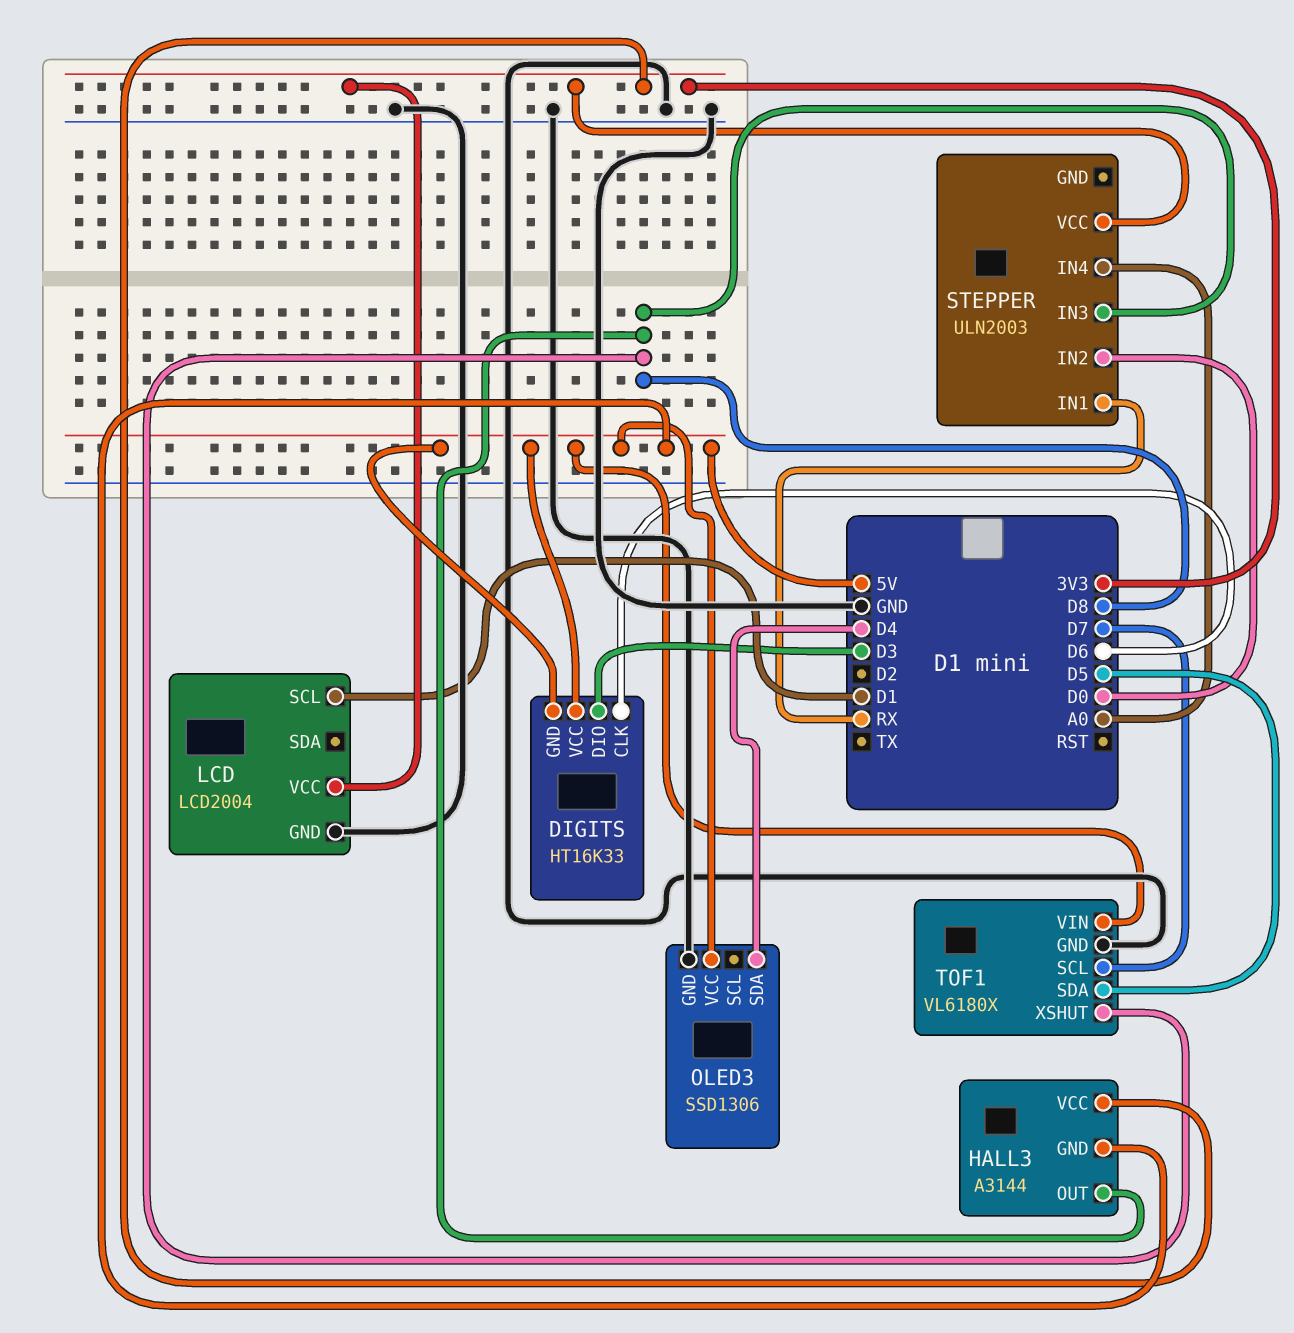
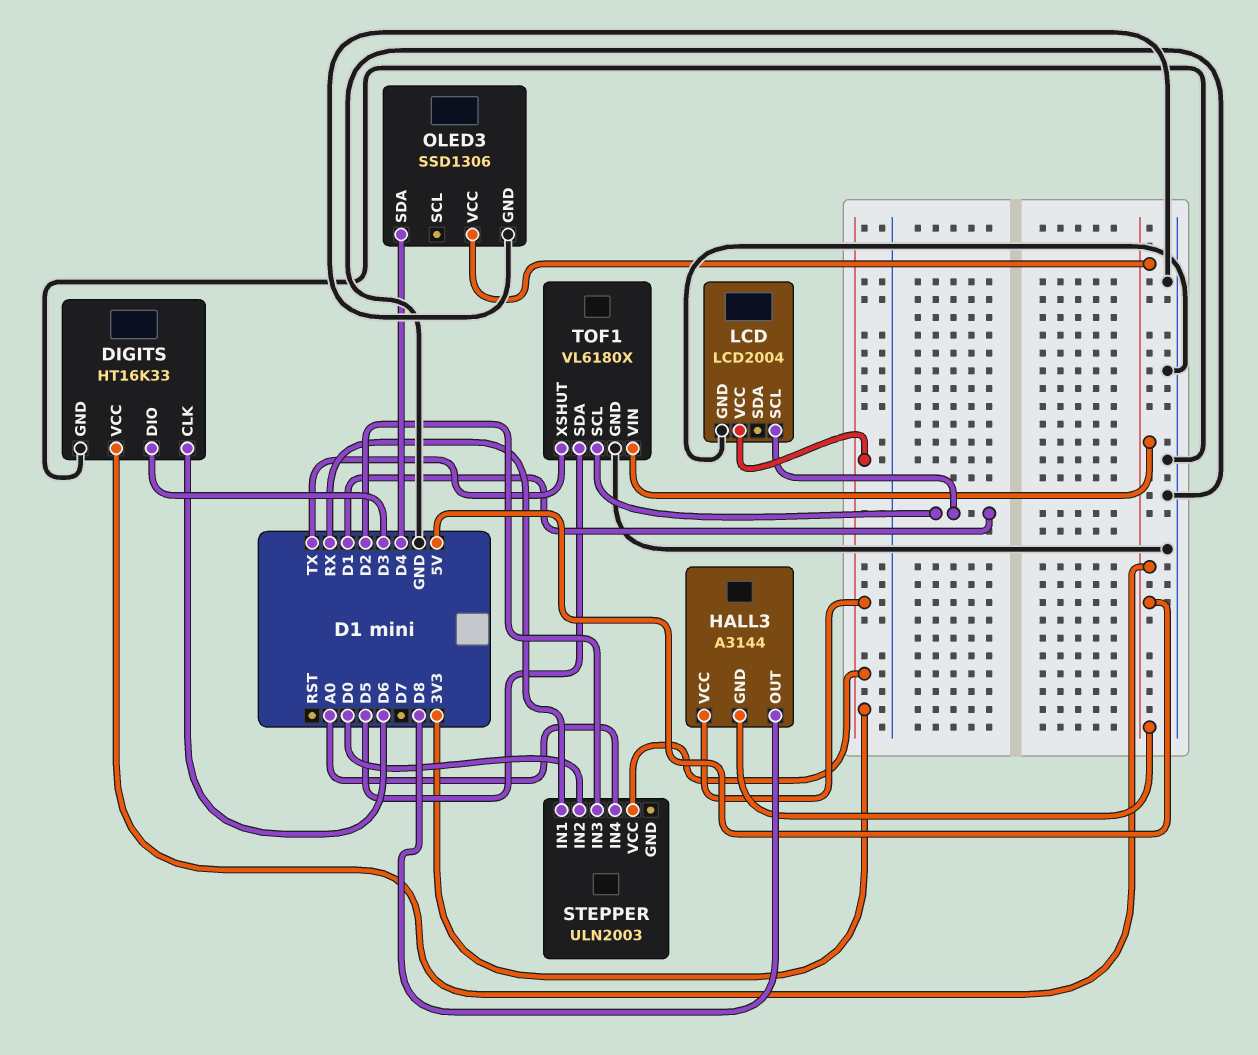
DIGITS pin GND: 5V -> GND
STEPPER pin IN3: D8 -> D2
TOF1 pin SCL: D7 -> D1
TOF1 pin XSHUT: D8 -> TX

